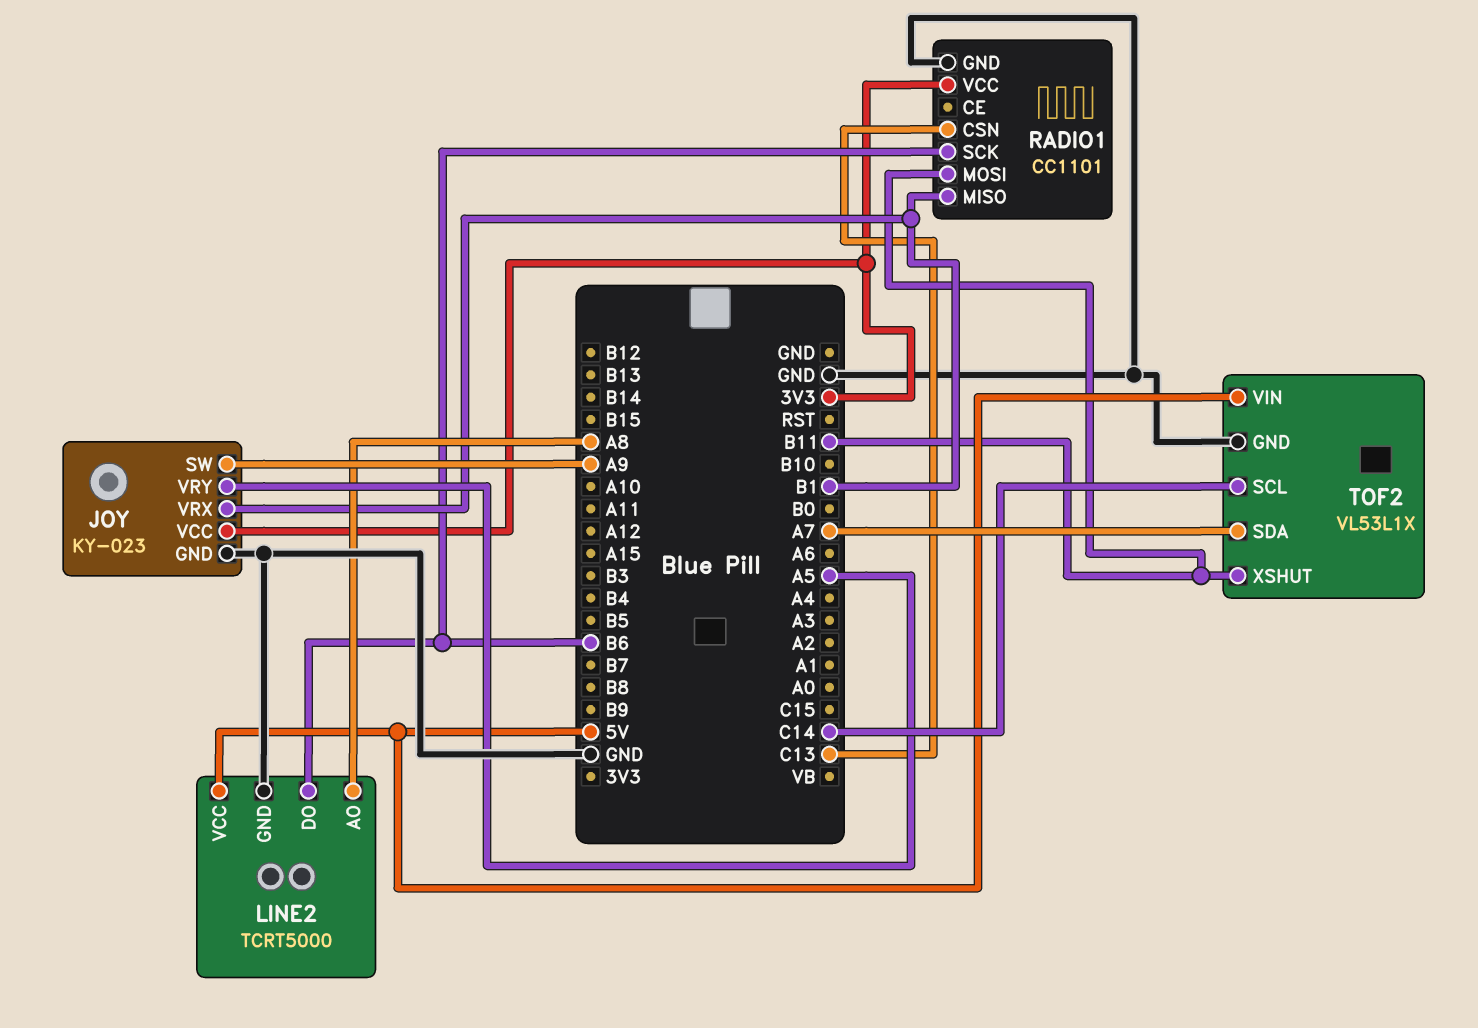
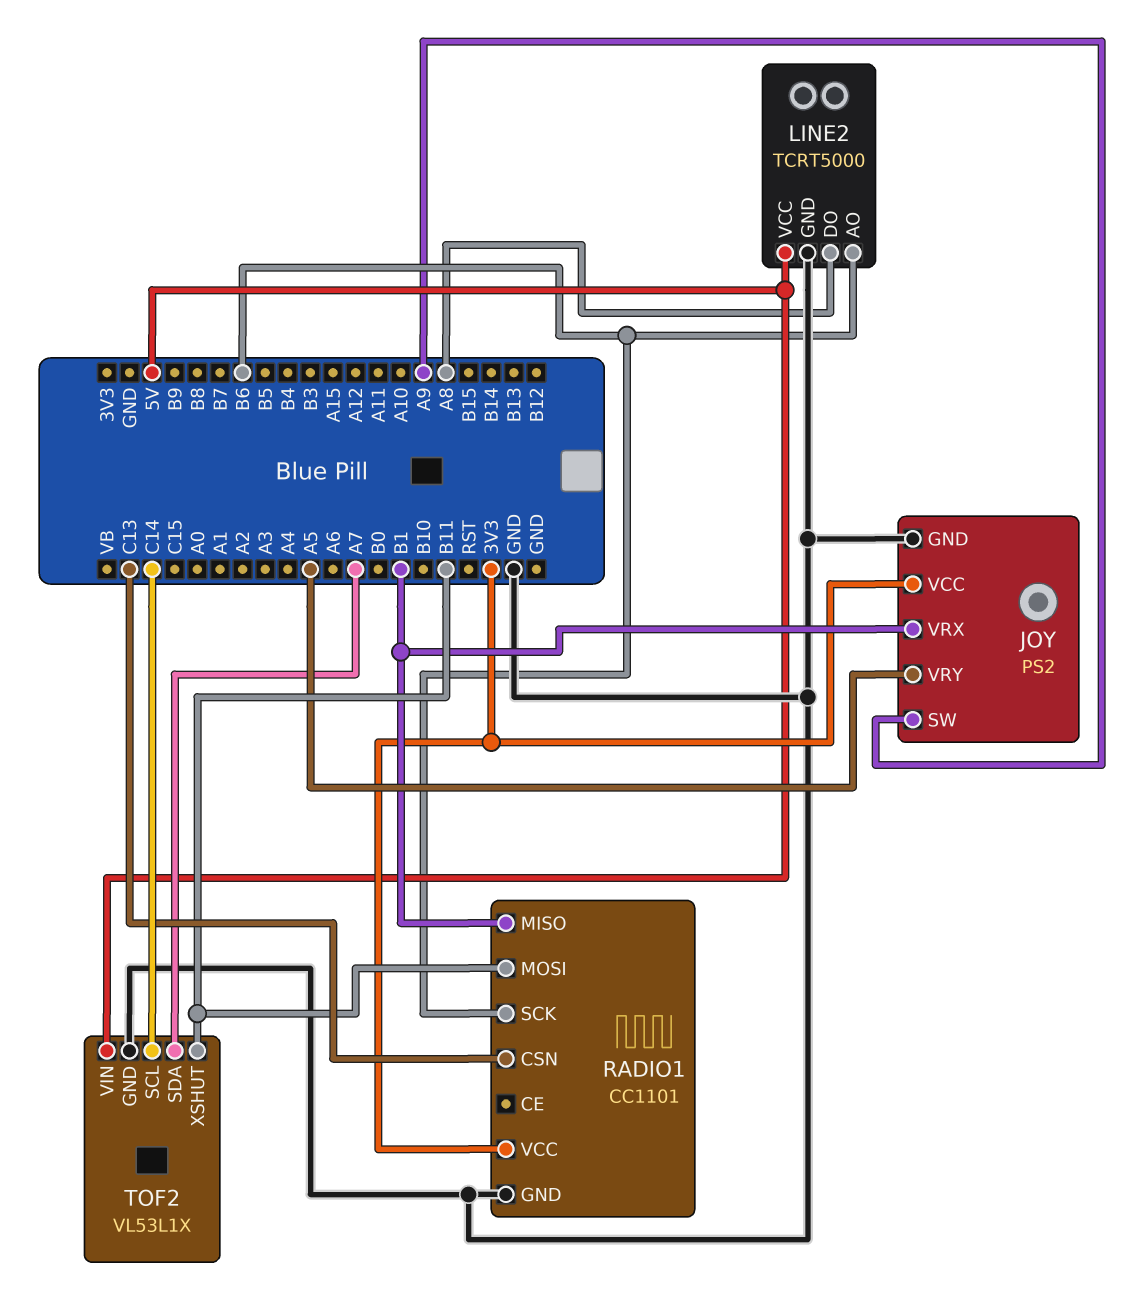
JOY: KY-023 -> PS2
LINE2 pin AO: A8 -> B6
LINE2 pin DO: B6 -> A8

